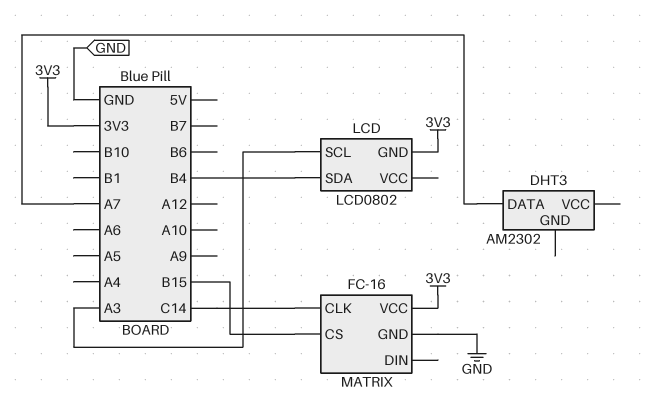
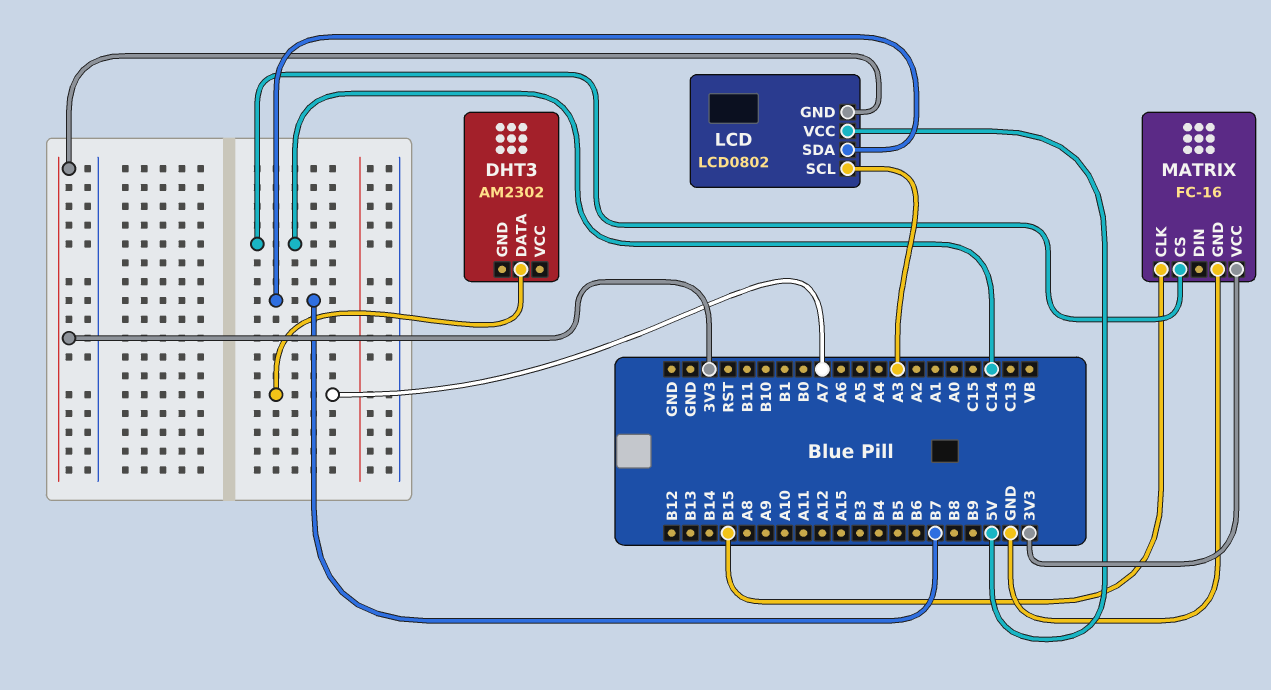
LCD pin SDA: B4 -> B7
LCD pin VCC: none -> 5V
MATRIX pin CLK: C14 -> B15
MATRIX pin CS: B15 -> C14

